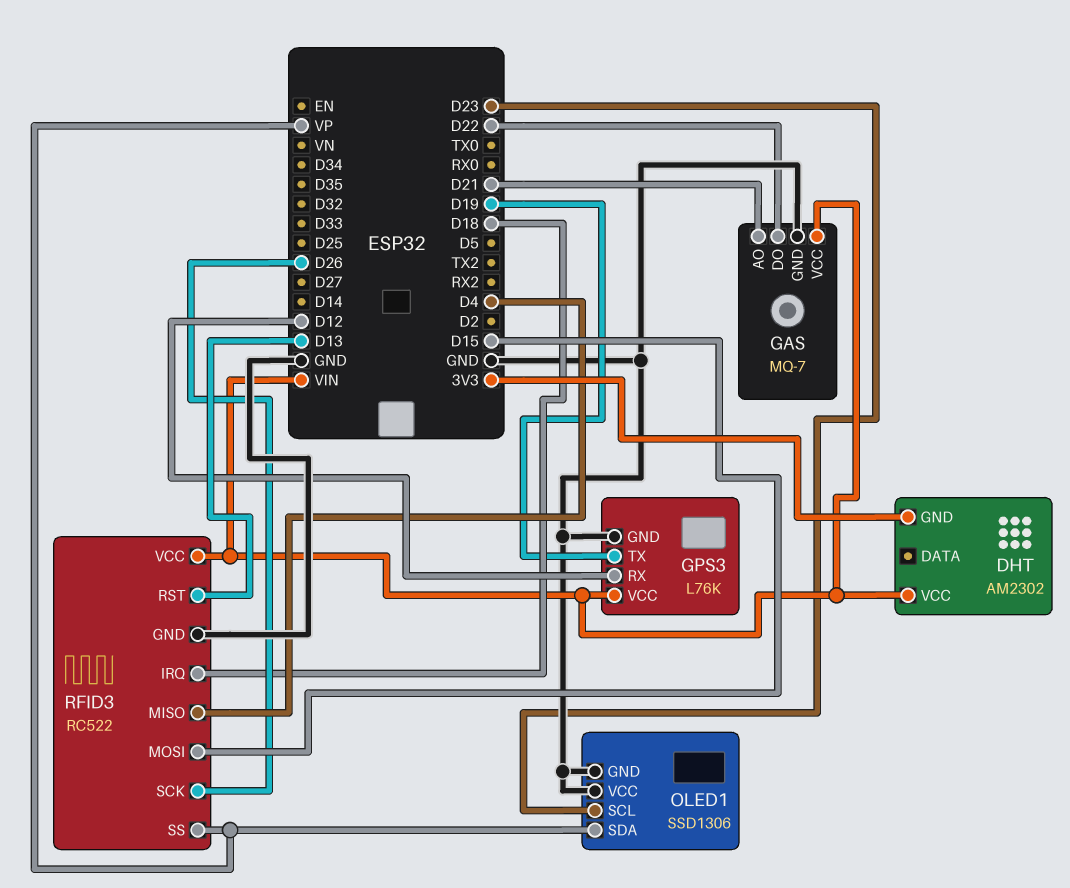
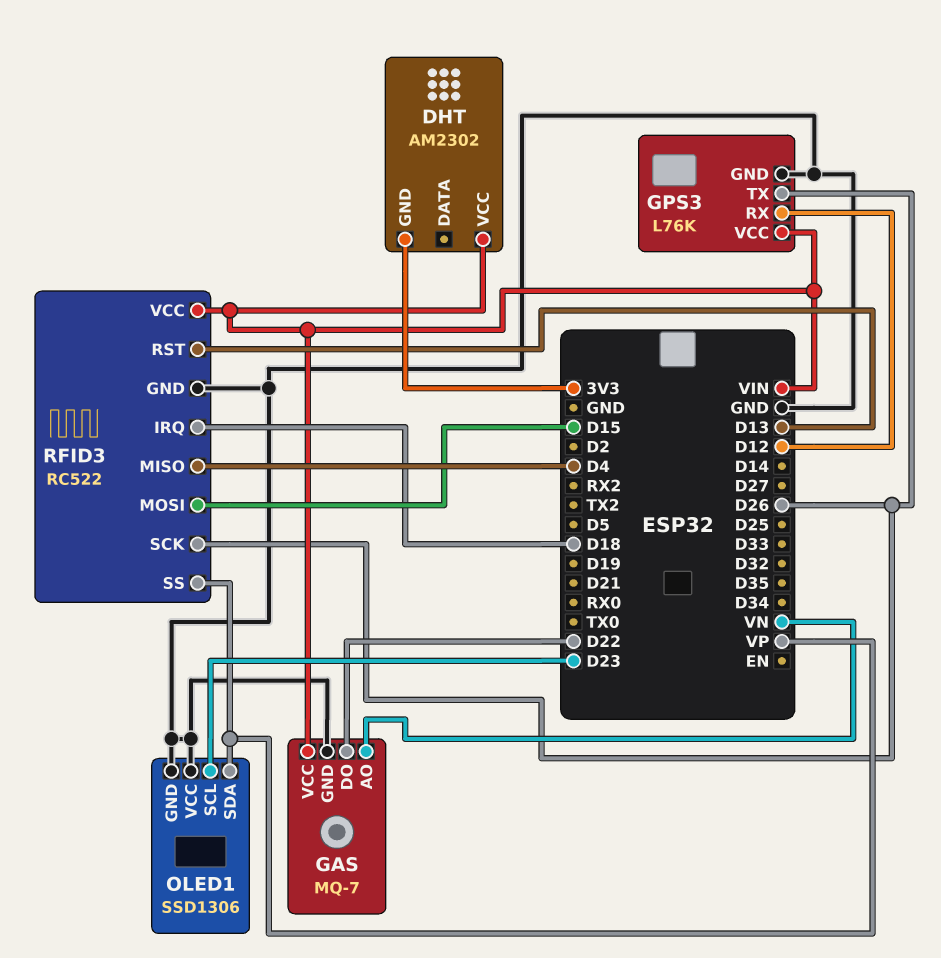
GAS pin AO: D21 -> VN
GPS3 pin TX: D19 -> D26

